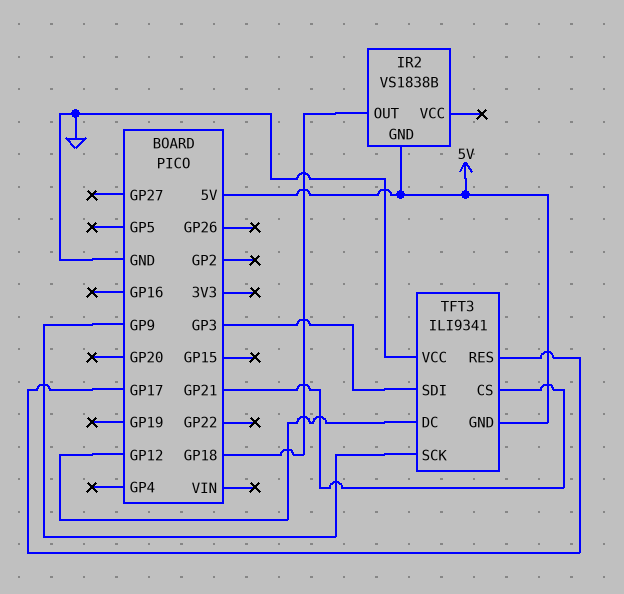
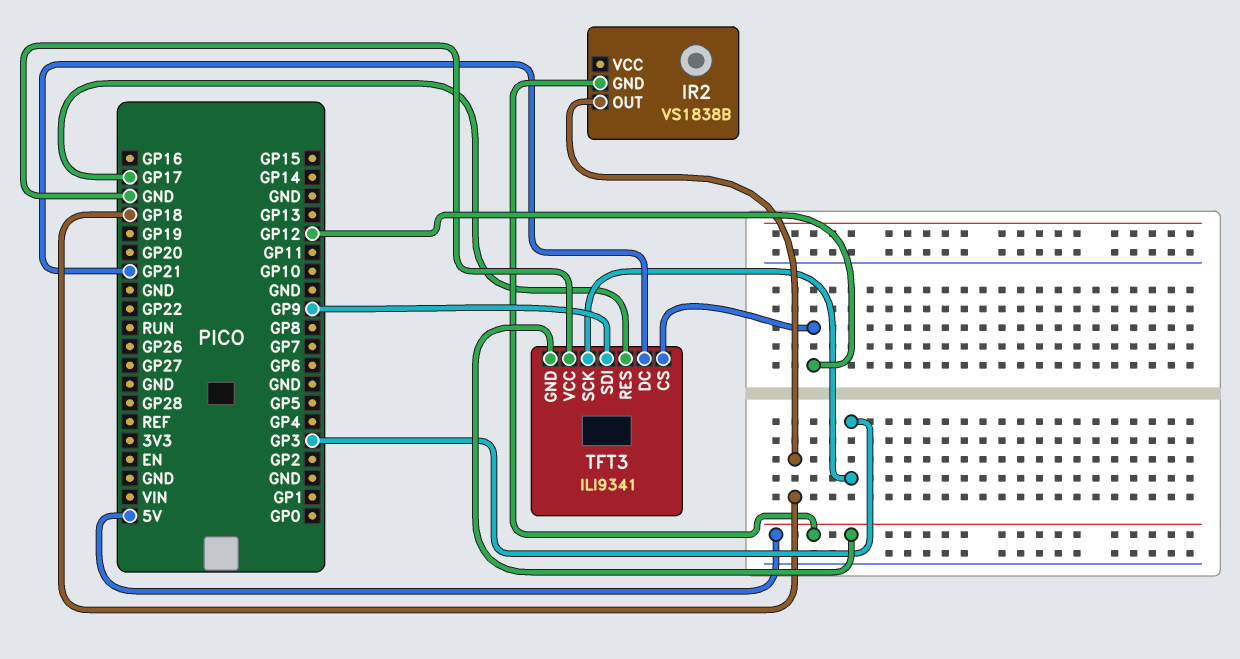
TFT3 pin CS: GP21 -> GP12
TFT3 pin DC: GP12 -> GP21
TFT3 pin SCK: GP9 -> GP3
TFT3 pin SDI: GP3 -> GP9

